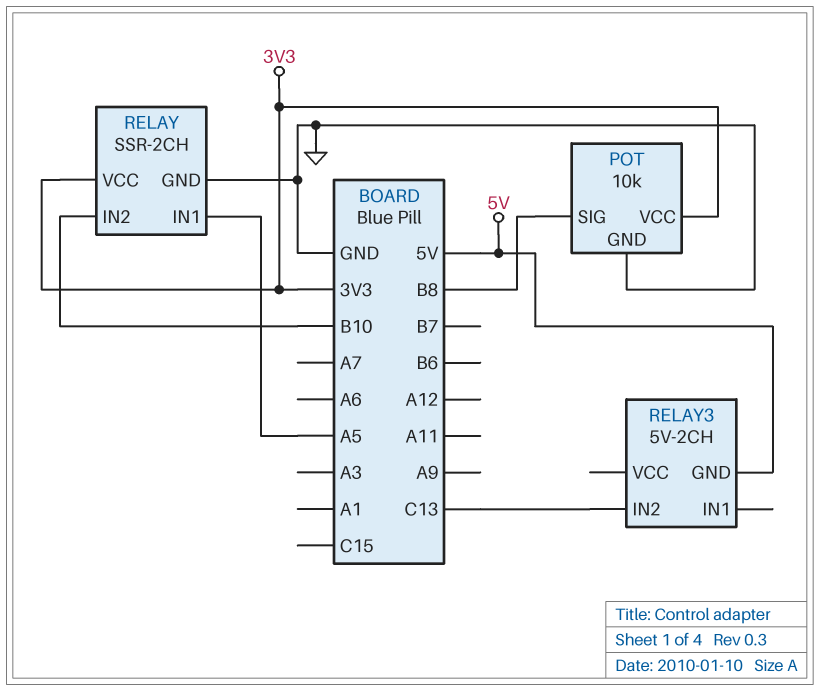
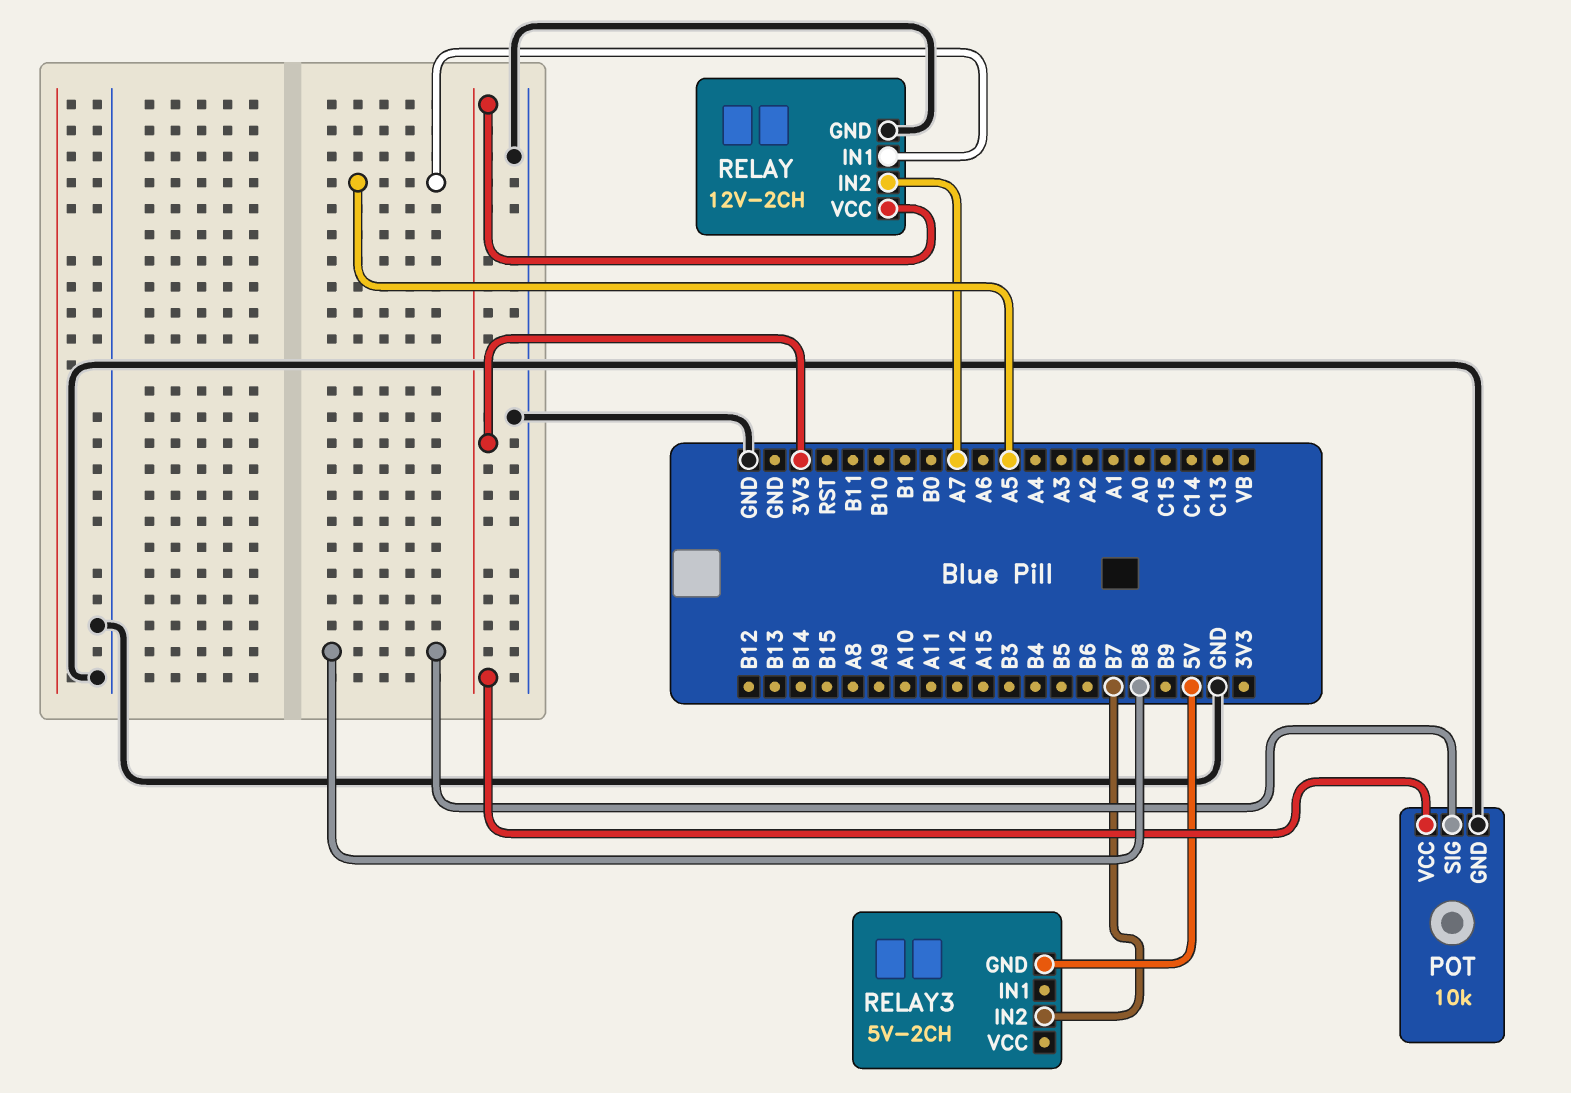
RELAY: SSR-2CH -> 12V-2CH
RELAY pin IN2: B10 -> A7
RELAY3 pin IN2: C13 -> B7

